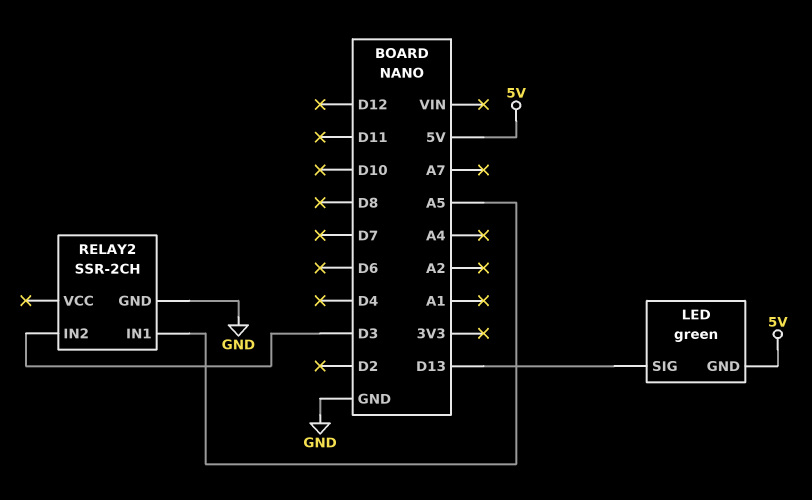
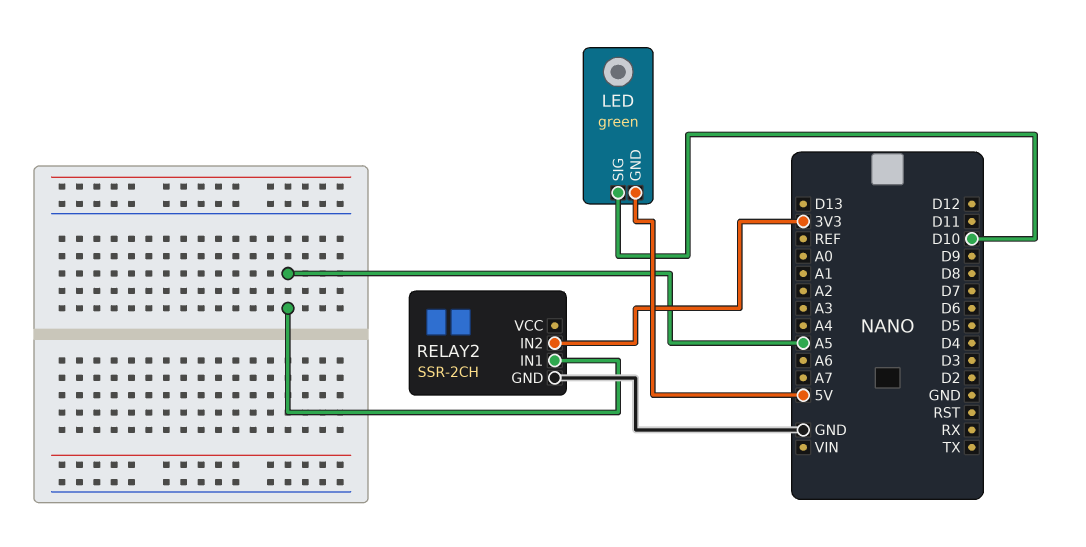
LED pin SIG: D13 -> D10
RELAY2 pin IN2: D3 -> 3V3

